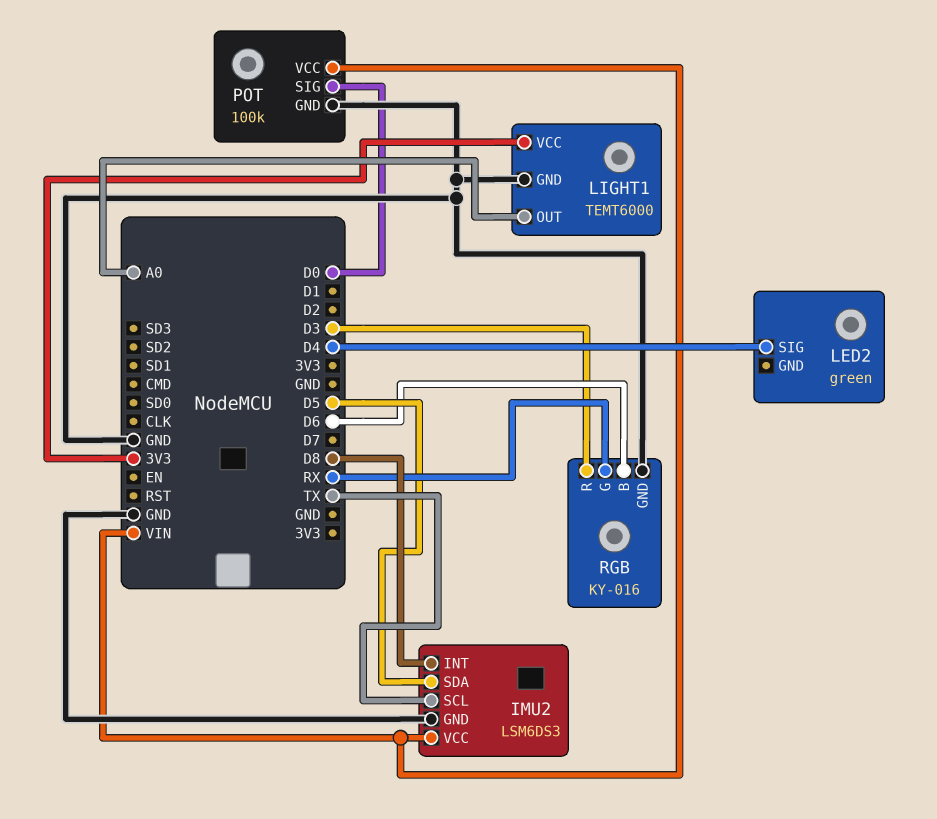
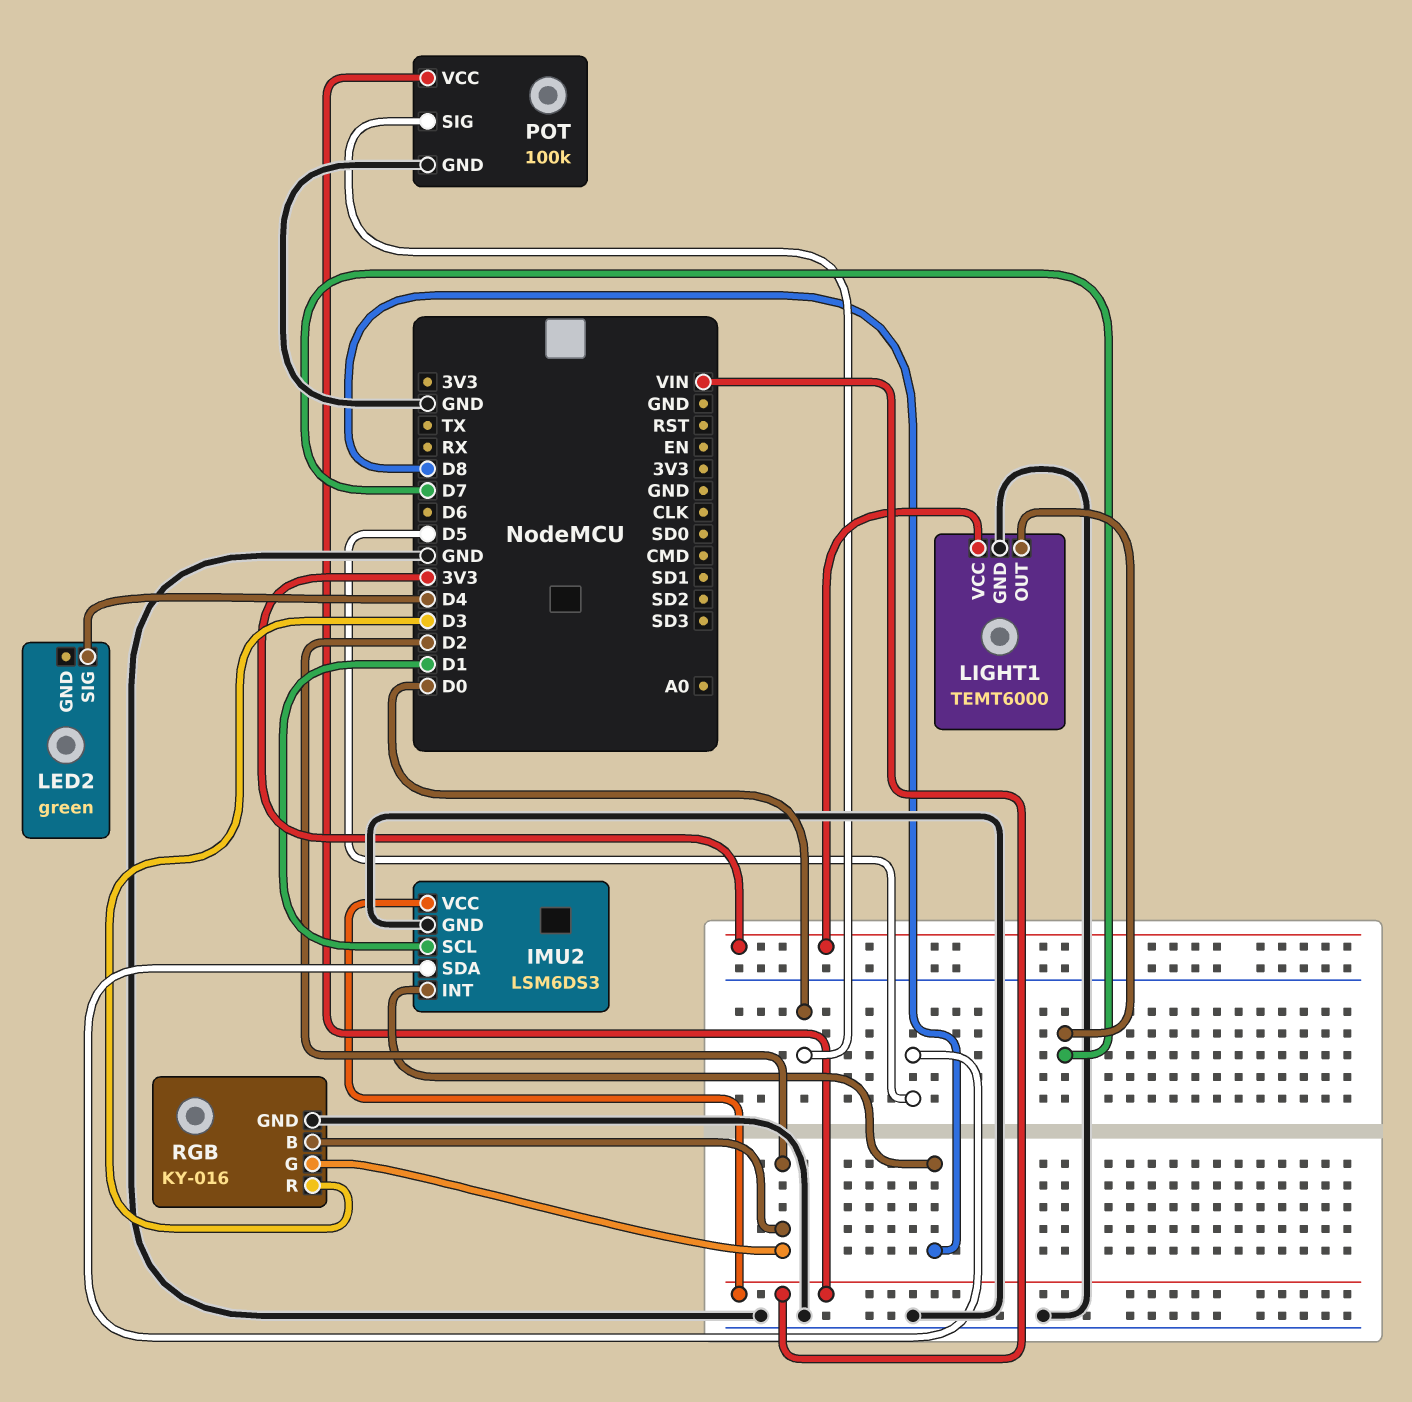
IMU2 pin SCL: TX -> D1
LIGHT1 pin OUT: A0 -> D7
RGB pin B: D6 -> D2
RGB pin G: RX -> D2

